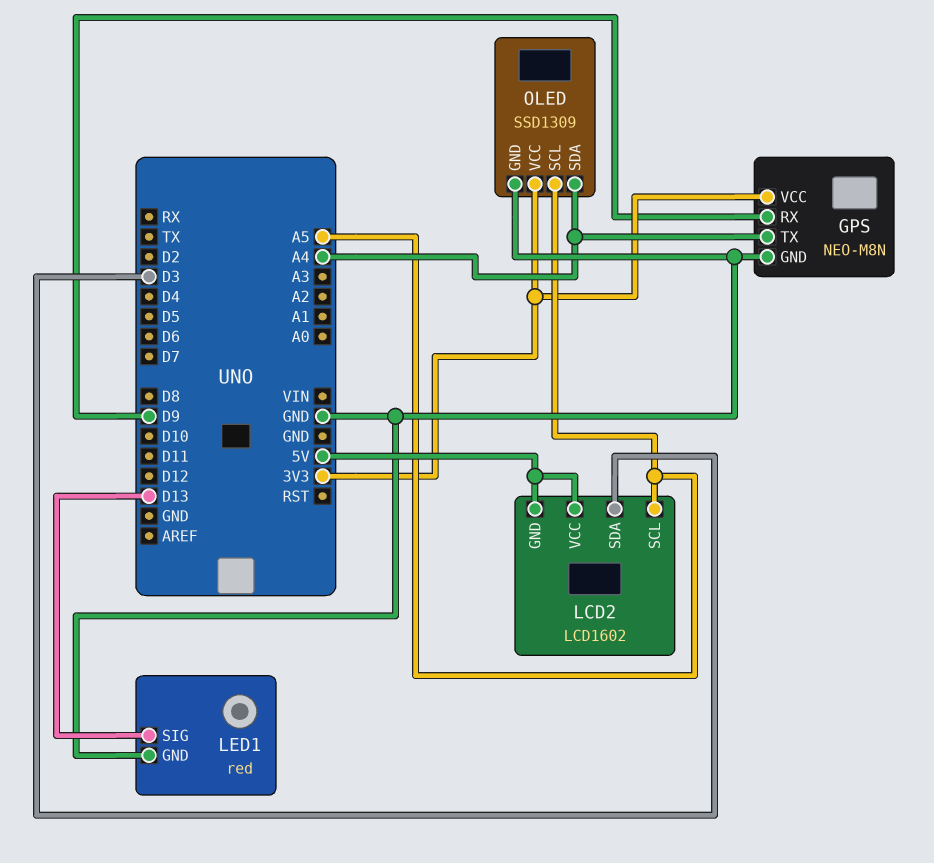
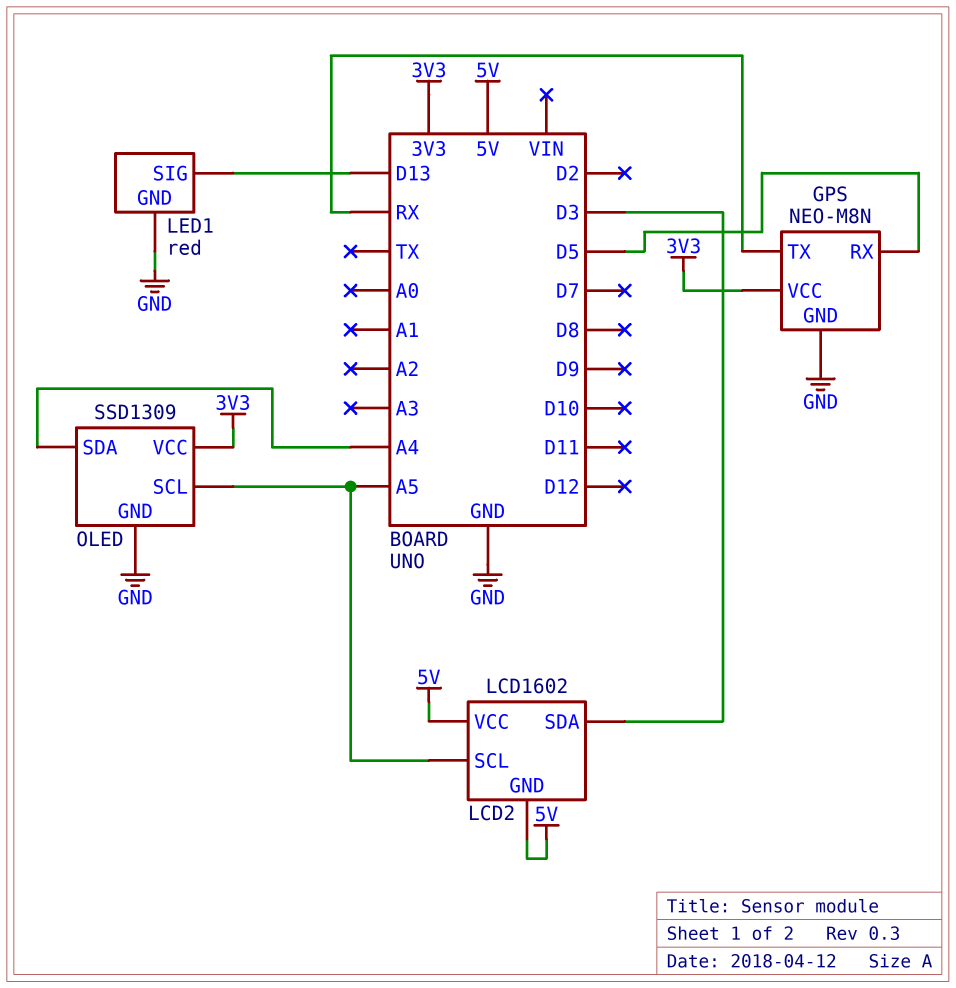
GPS pin RX: D9 -> D5
GPS pin TX: A4 -> RX

